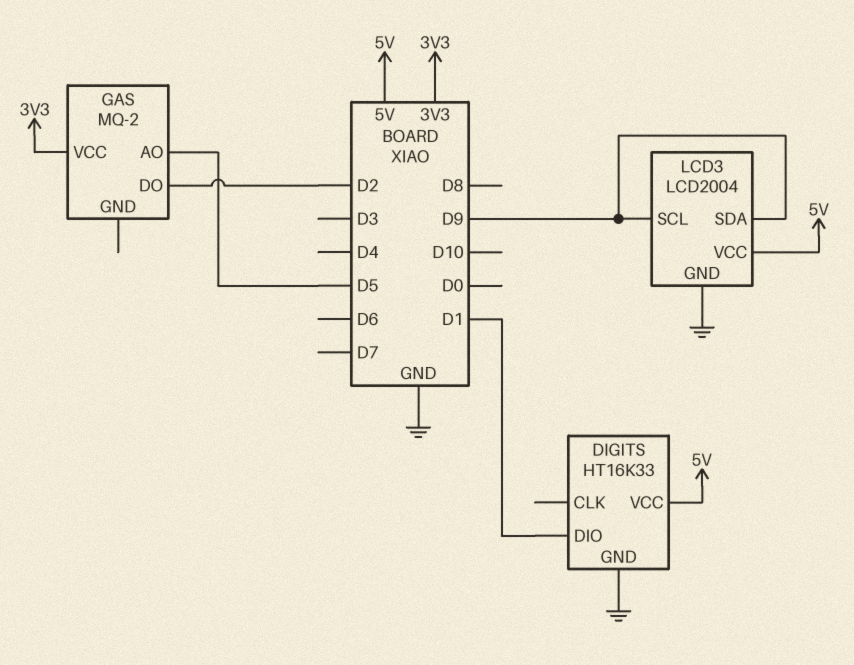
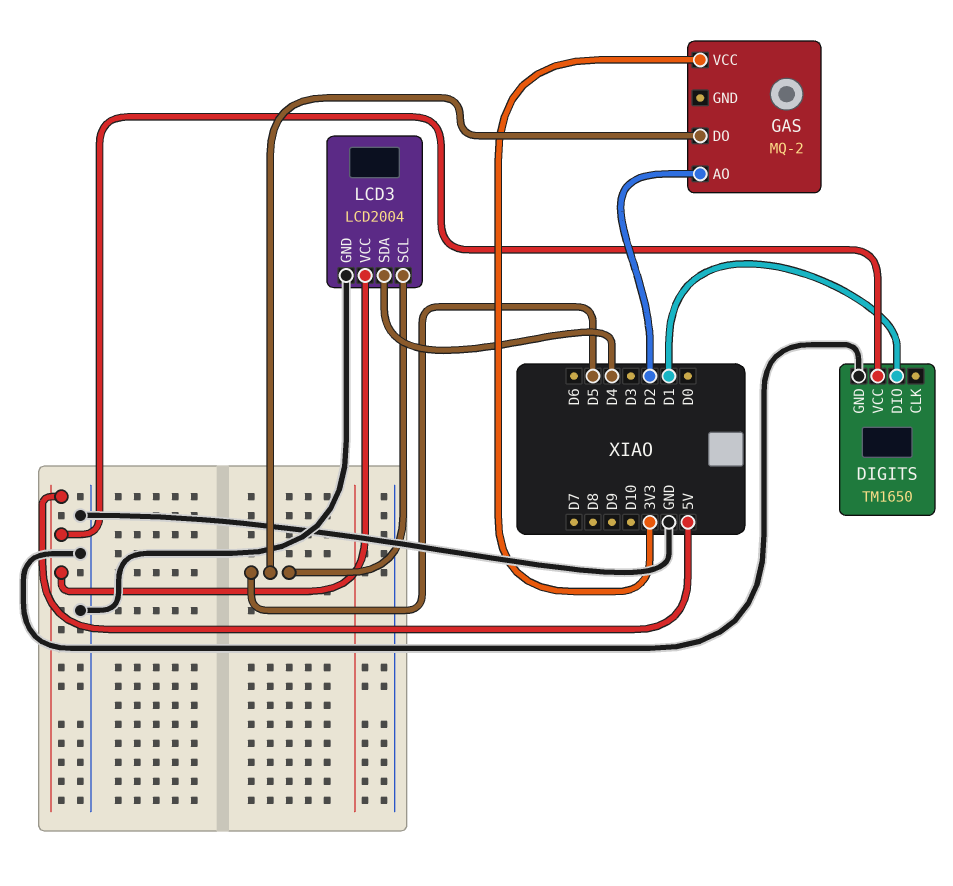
DIGITS: HT16K33 -> TM1650
GAS pin AO: D5 -> D2
GAS pin DO: D2 -> D5
LCD3 pin SCL: D9 -> D5
LCD3 pin SDA: D9 -> D4

